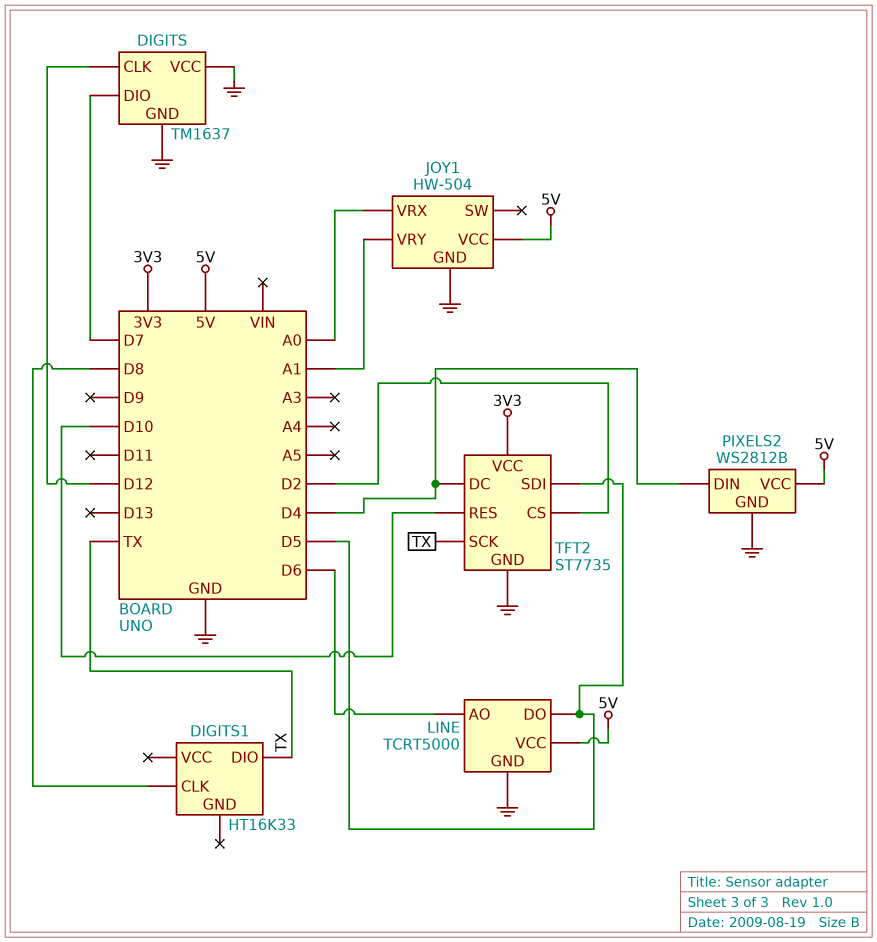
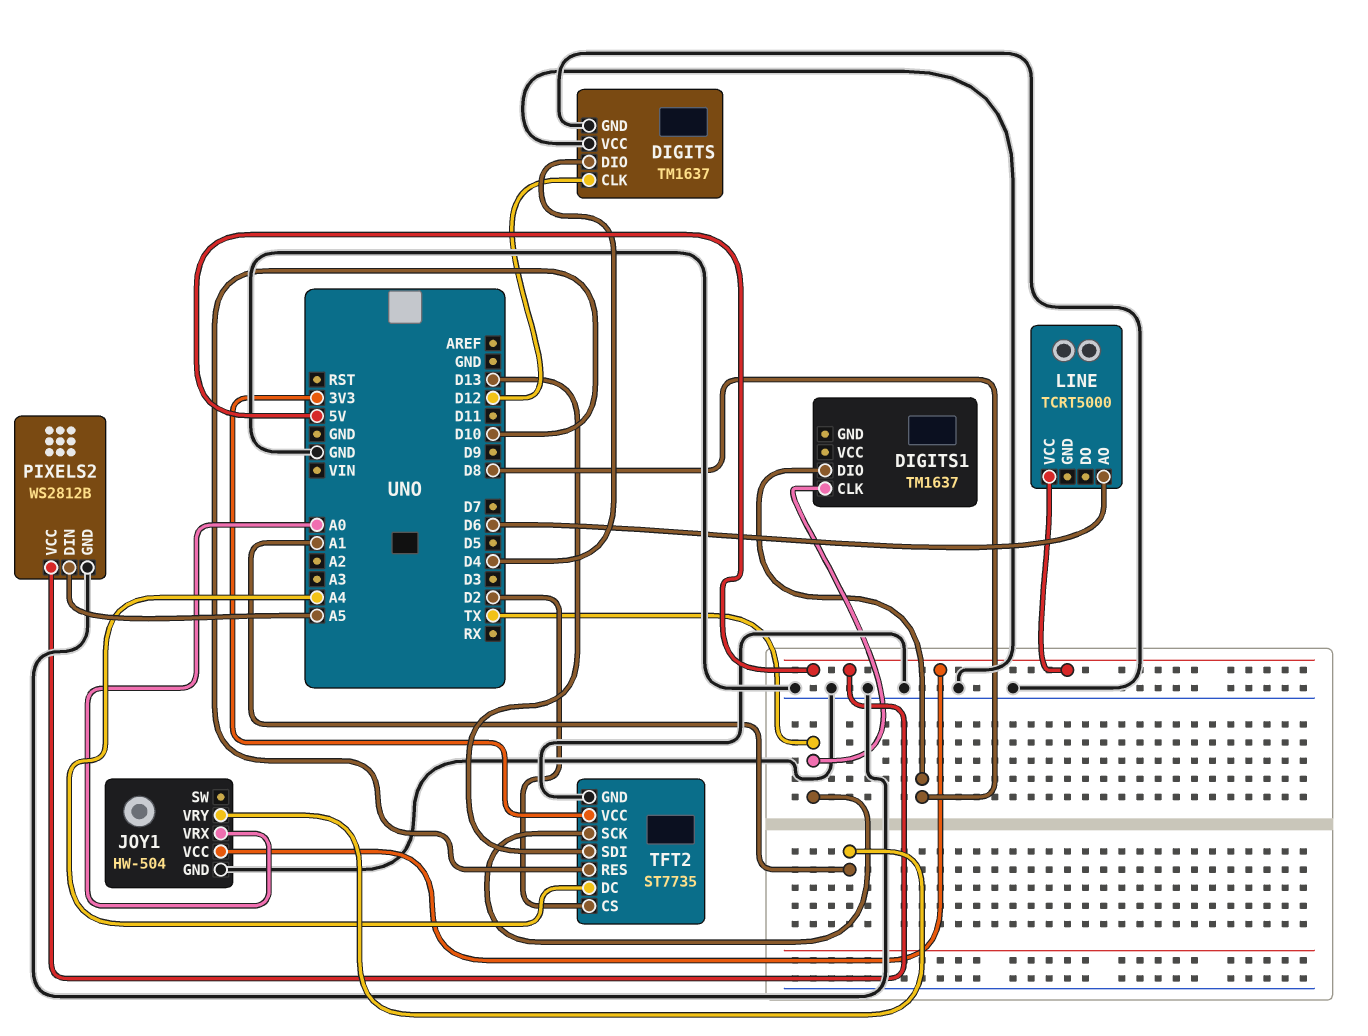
DIGITS pin DIO: D7 -> D4
DIGITS1: HT16K33 -> TM1637
DIGITS1 pin CLK: D8 -> TX
DIGITS1 pin DIO: TX -> D8
LINE pin DO: D5 -> none
LINE pin GND: GND -> none
PIXELS2 pin DIN: D4 -> A5
TFT2 pin DC: D4 -> A4
TFT2 pin SDI: D5 -> D13

